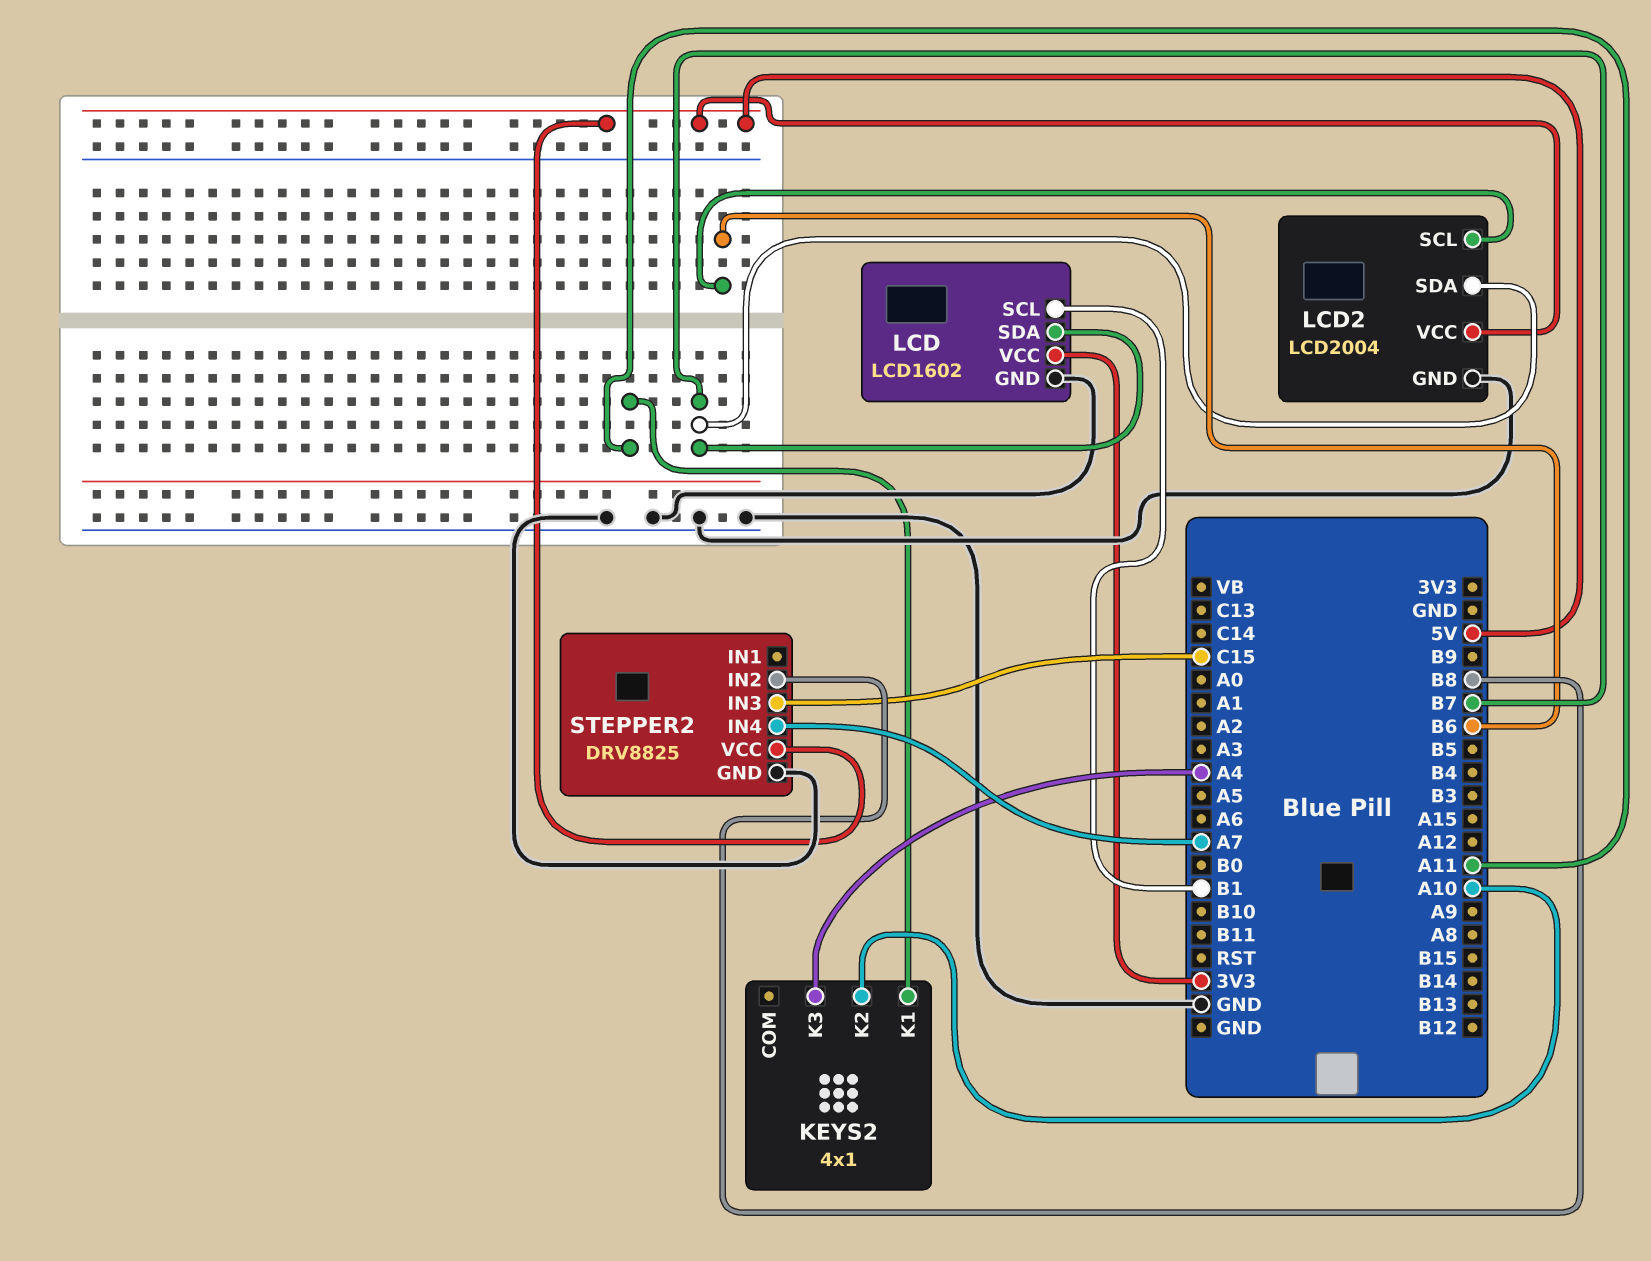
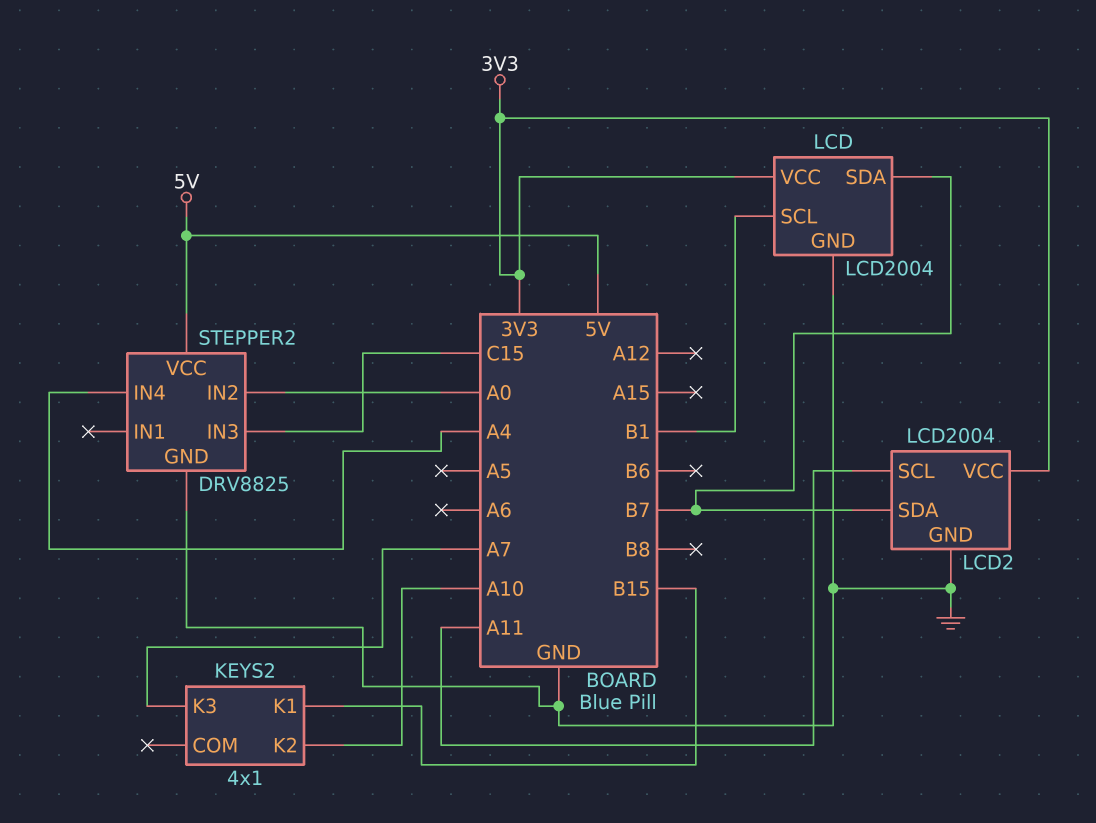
KEYS2 pin K1: A11 -> B15
KEYS2 pin K3: A4 -> A7
LCD: LCD1602 -> LCD2004
LCD2 pin SCL: B6 -> A11
LCD2 pin VCC: 5V -> 3V3
STEPPER2 pin IN2: B8 -> A0
STEPPER2 pin IN4: A7 -> A4

